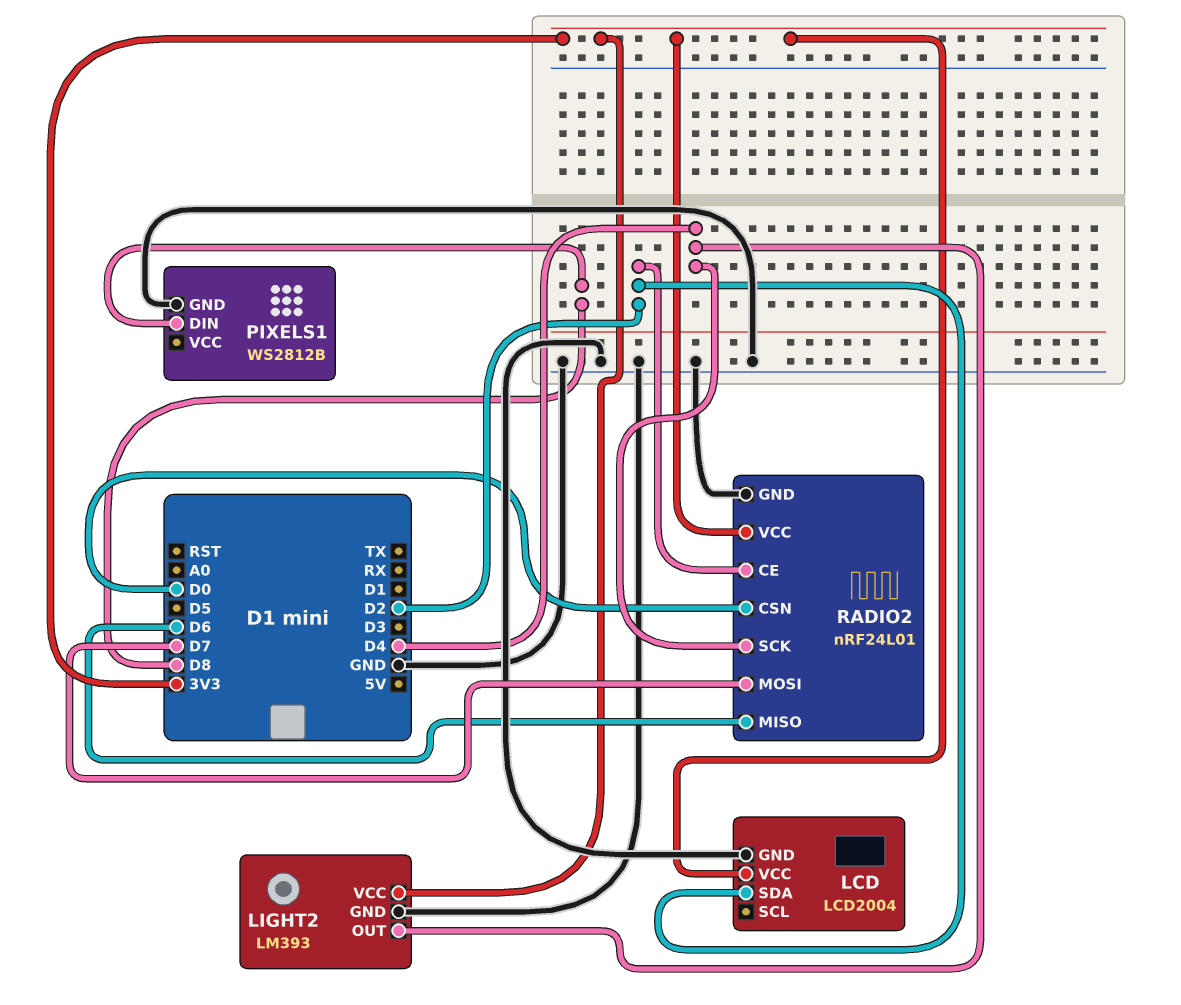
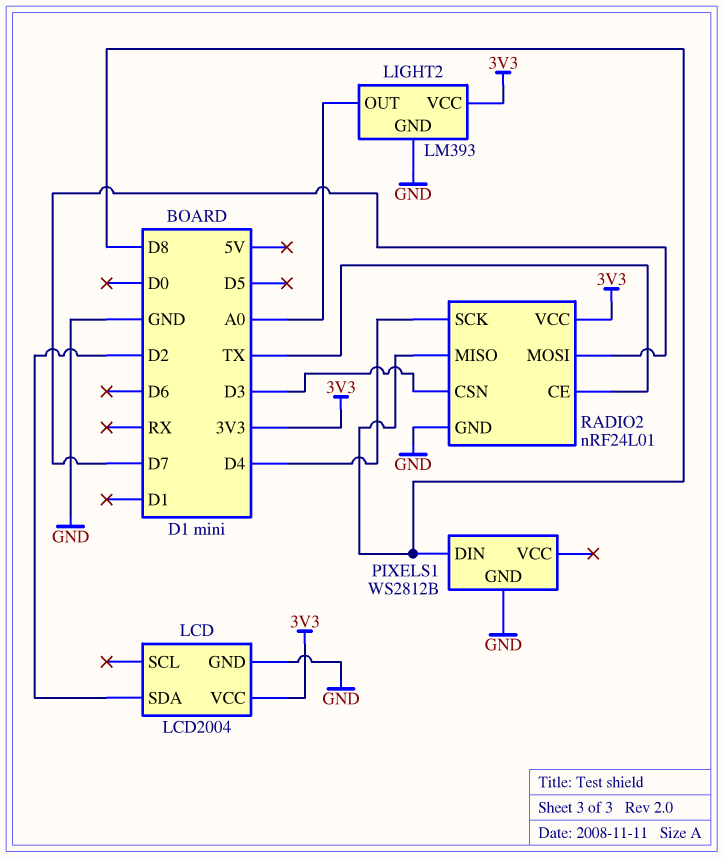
LIGHT2 pin OUT: D4 -> A0
RADIO2 pin CE: D2 -> TX
RADIO2 pin CSN: D0 -> D3
RADIO2 pin MISO: D6 -> D8

